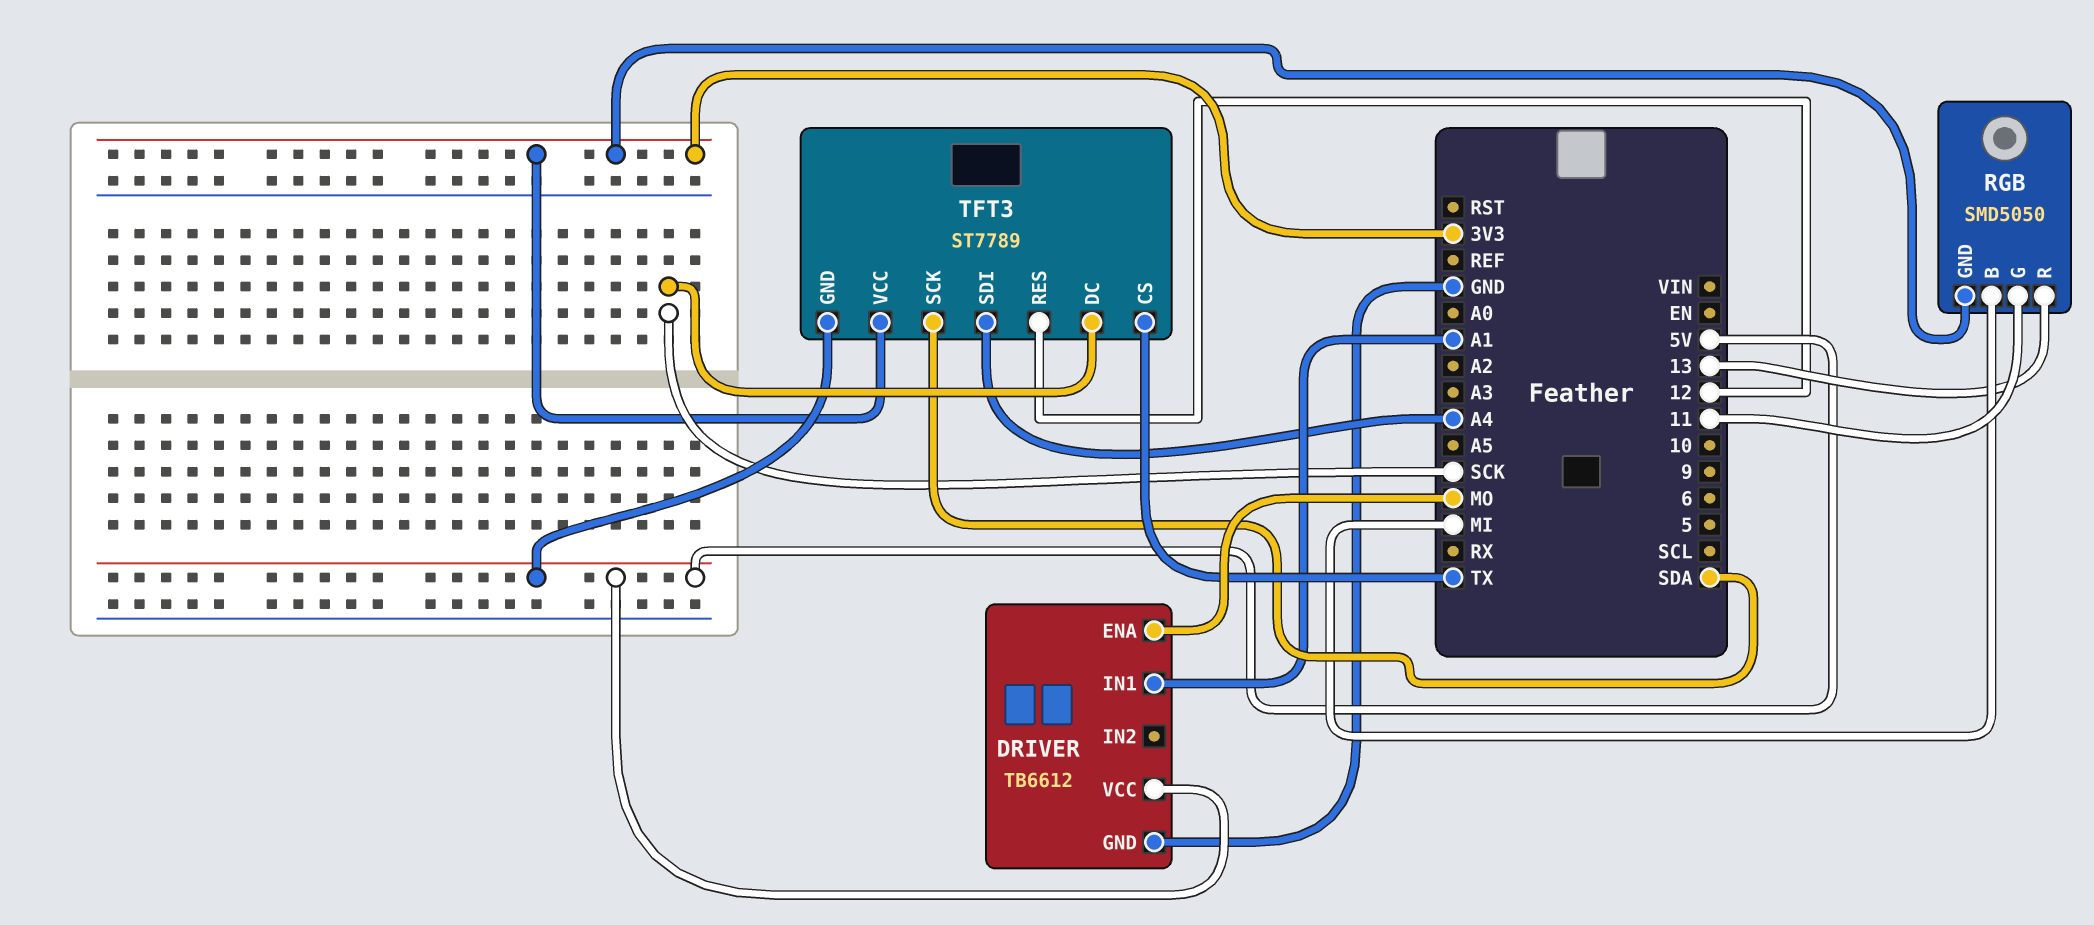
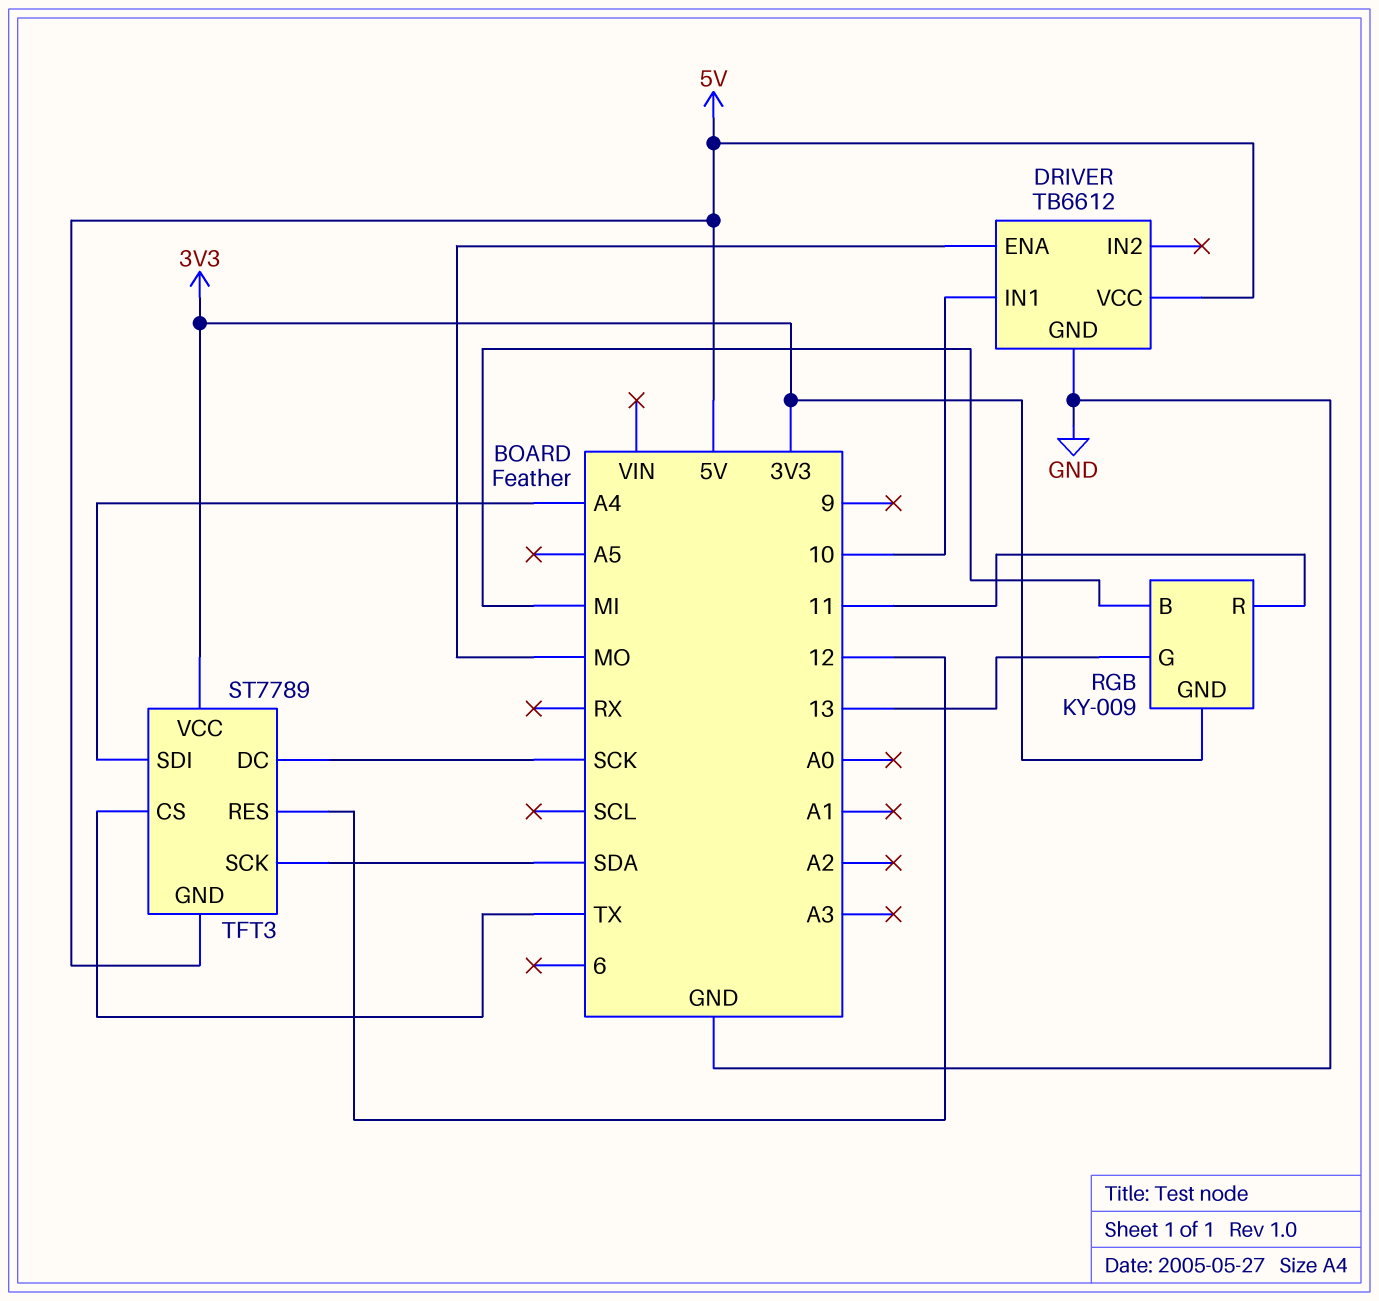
DRIVER pin IN1: A1 -> 10
RGB: SMD5050 -> KY-009
RGB pin G: 11 -> 13
RGB pin R: 13 -> 11

